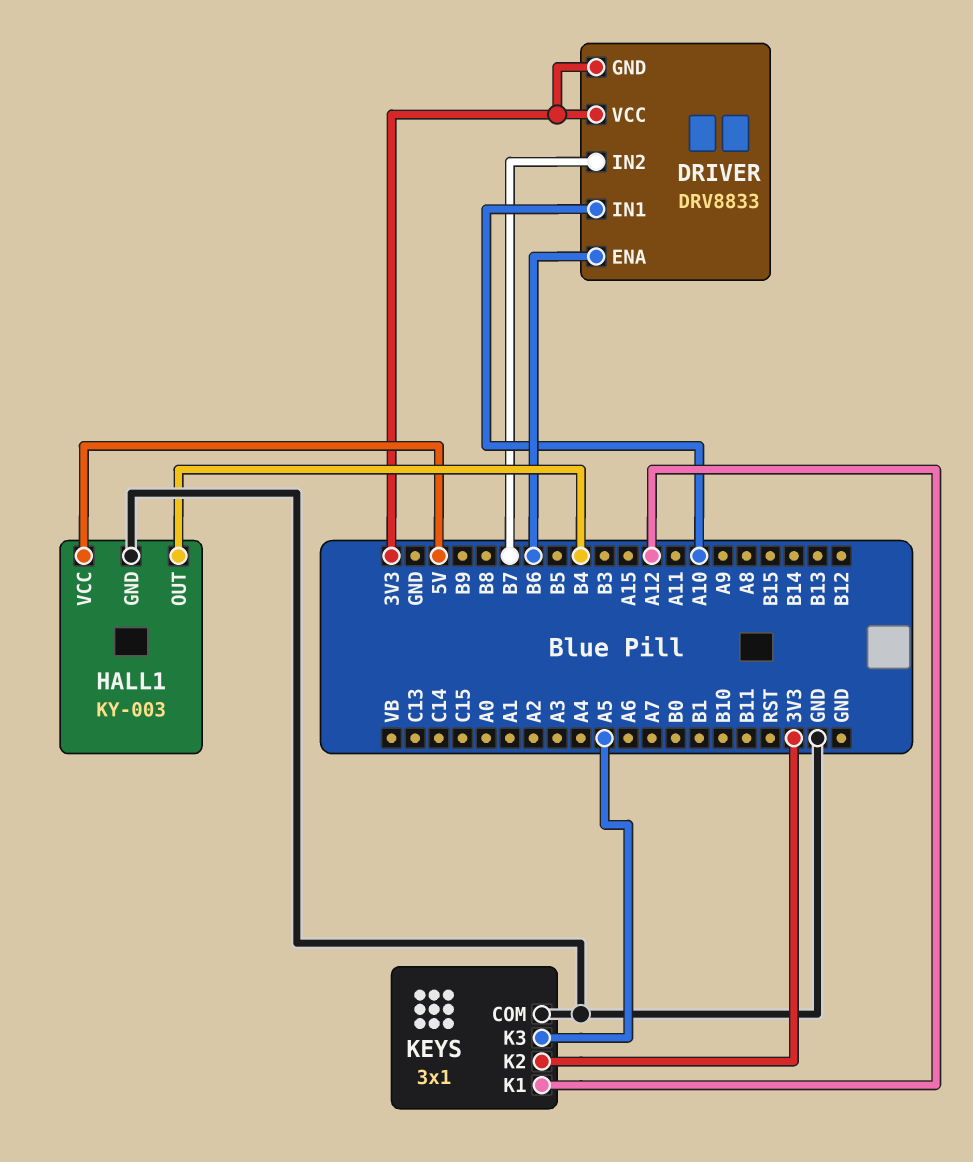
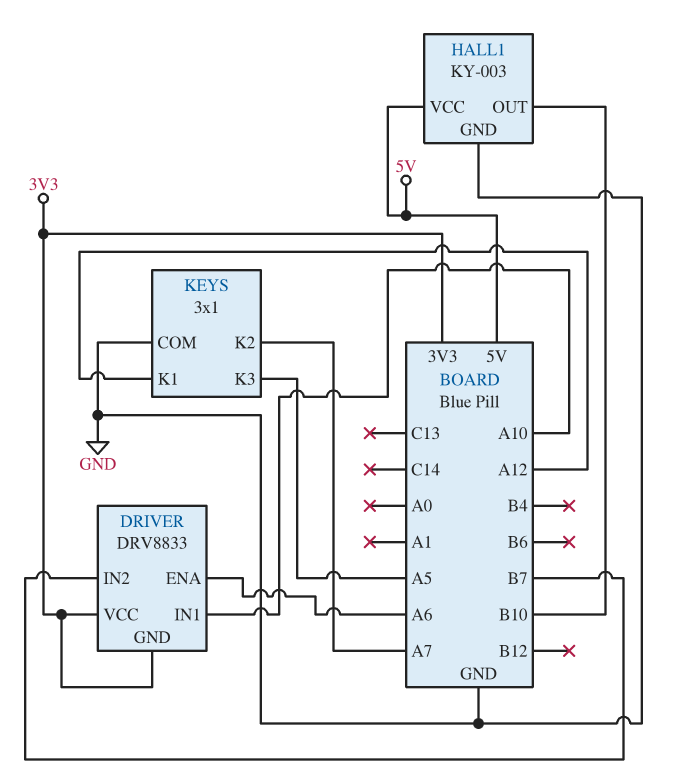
DRIVER pin ENA: B6 -> A6
HALL1 pin OUT: B4 -> B10
KEYS pin K2: 3V3 -> A7

